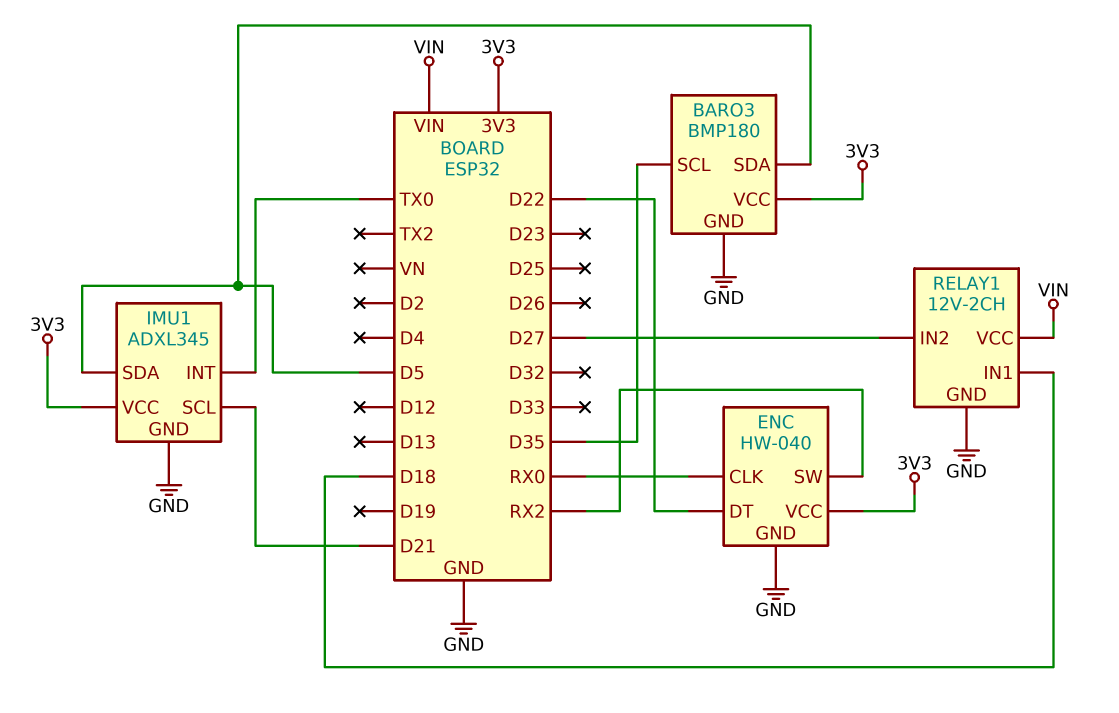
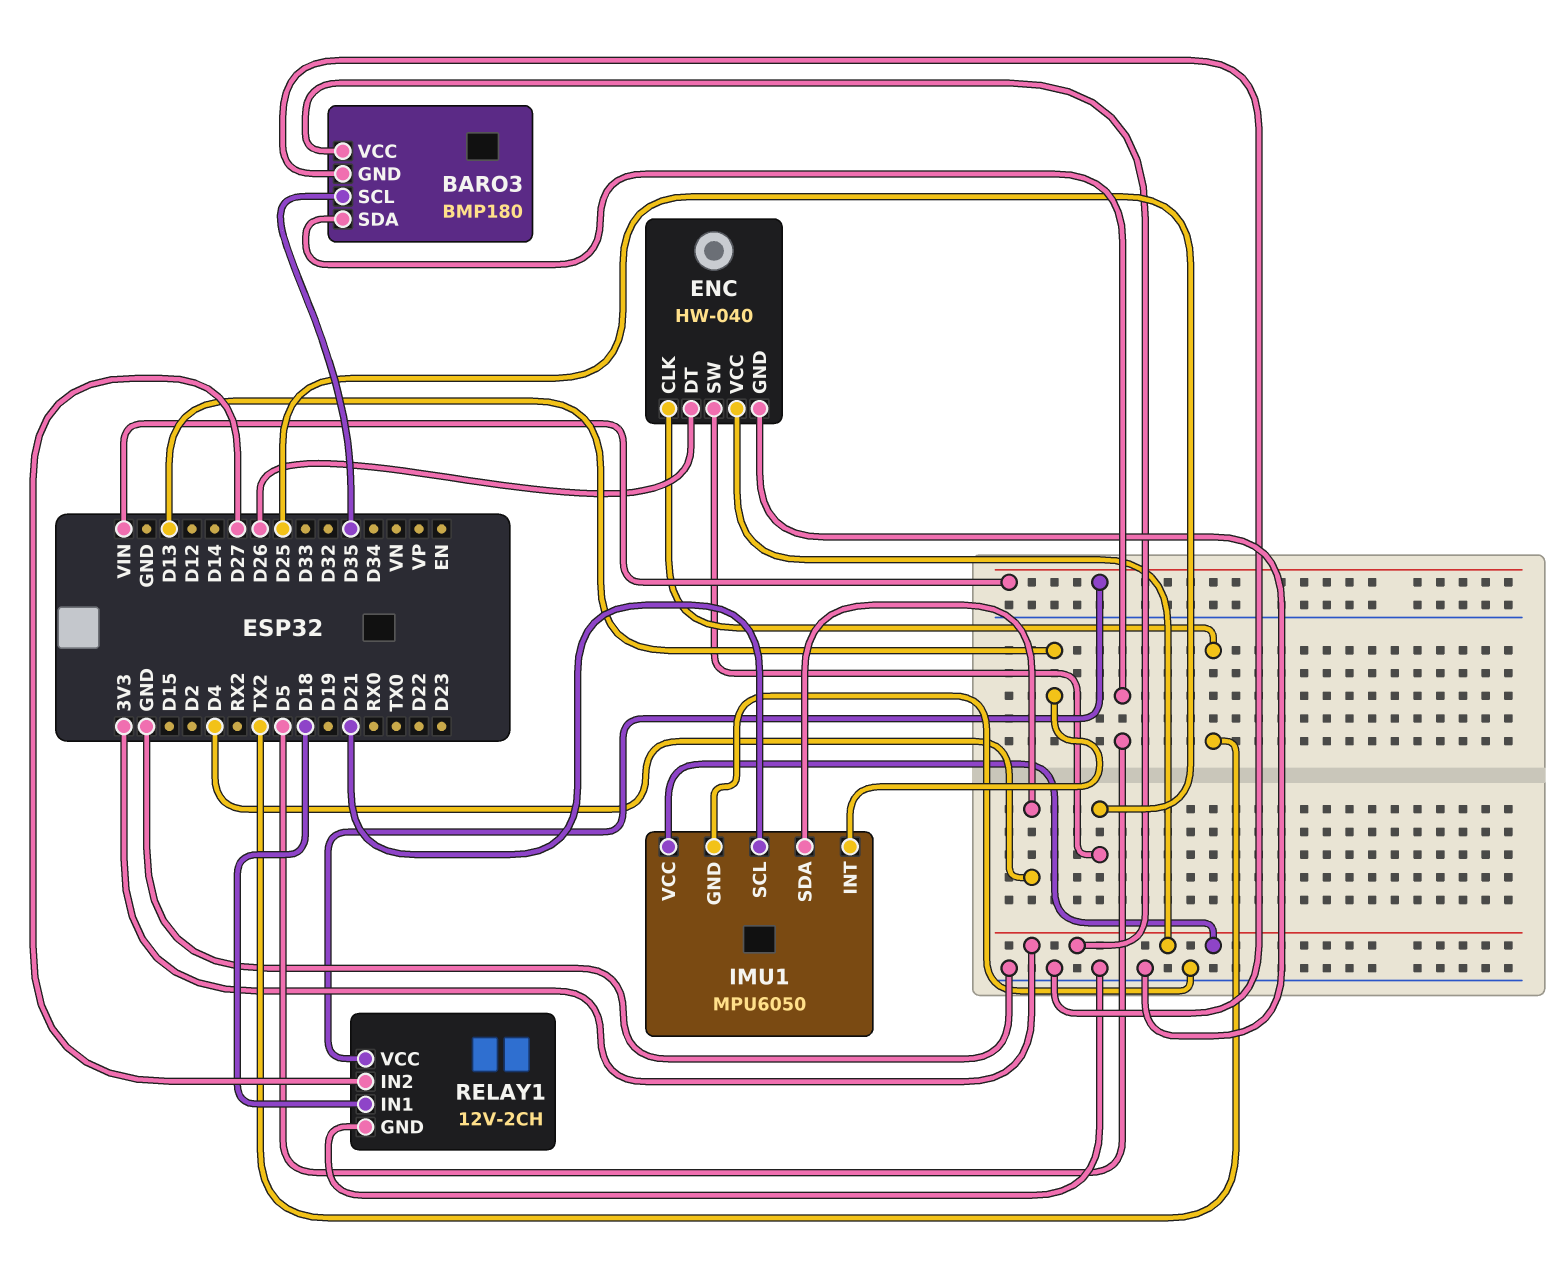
ENC pin CLK: RX0 -> TX2
ENC pin DT: D22 -> D26
ENC pin SW: RX2 -> D25
IMU1: ADXL345 -> MPU6050
IMU1 pin INT: TX0 -> D13
IMU1 pin SDA: D5 -> D4

